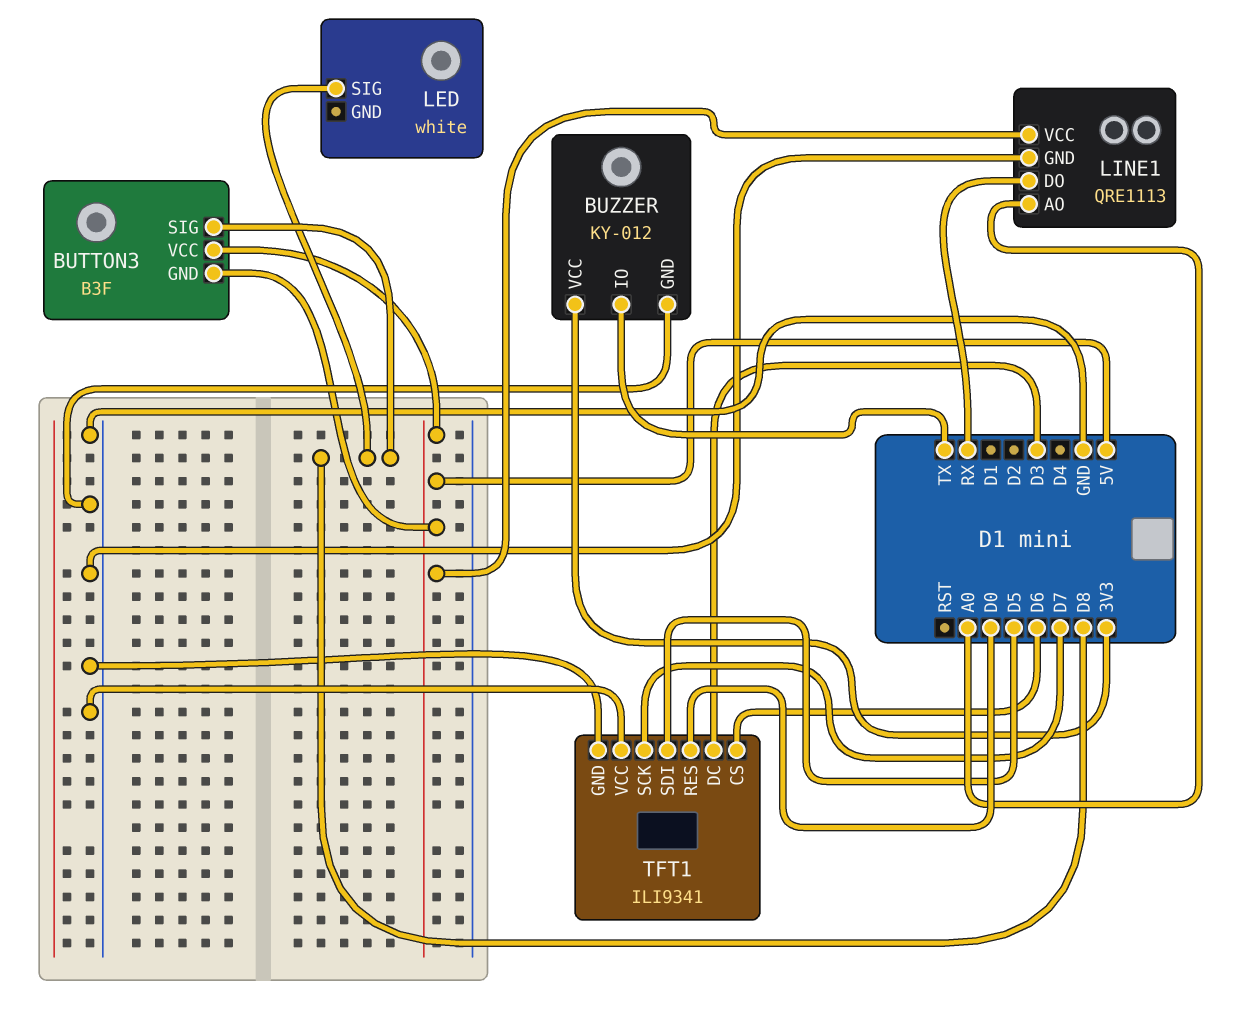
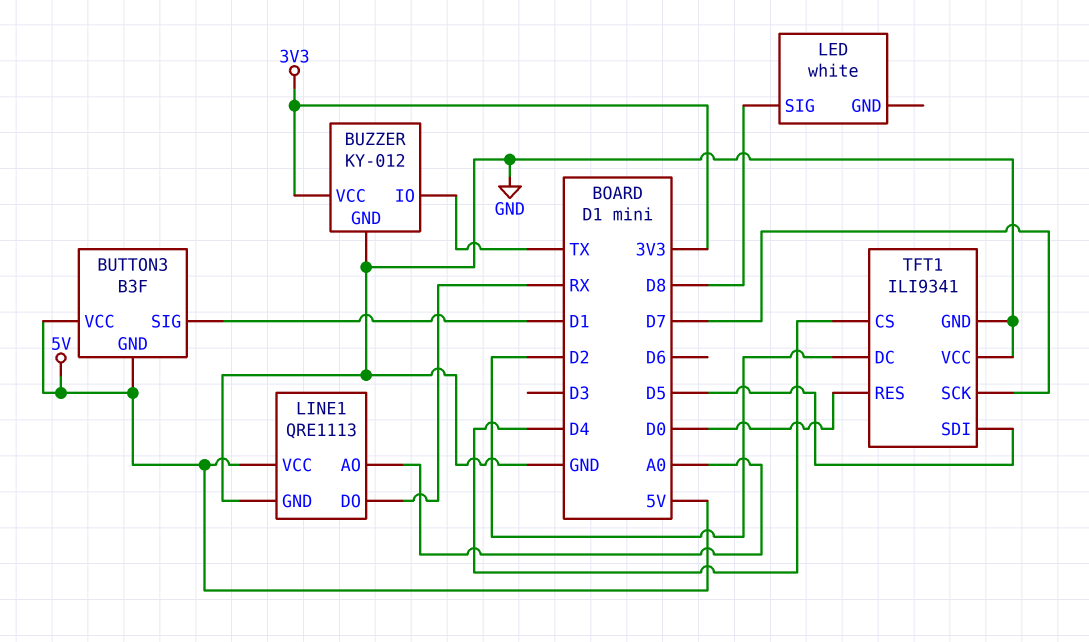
BUTTON3 pin SIG: D8 -> D1
TFT1 pin CS: D6 -> D4
TFT1 pin DC: D3 -> D2

